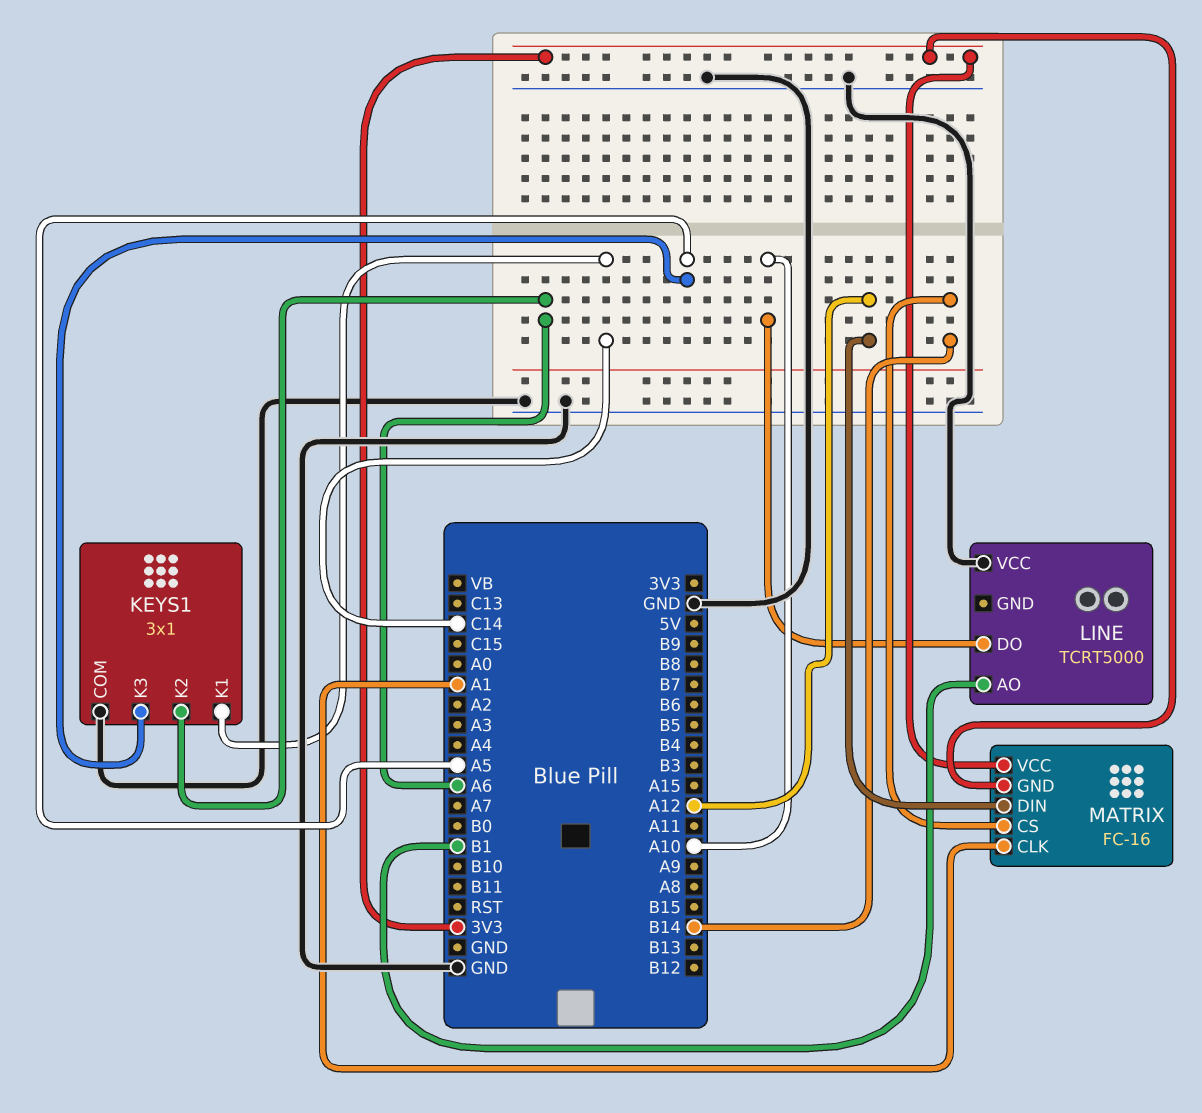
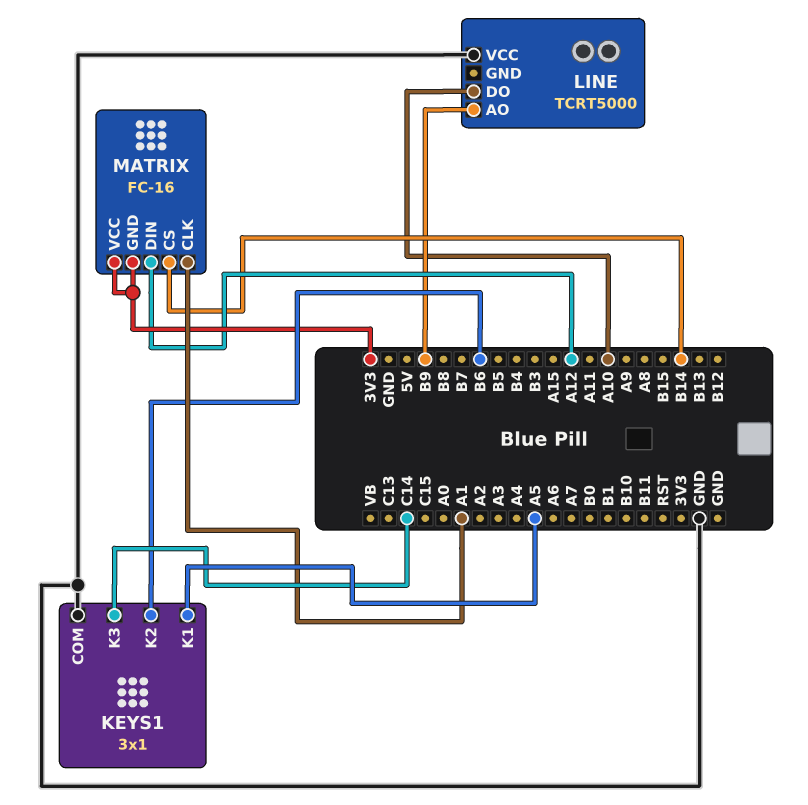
KEYS1 pin K1: C14 -> A5
KEYS1 pin K2: A6 -> B6
KEYS1 pin K3: A5 -> C14
LINE pin AO: B1 -> B9

